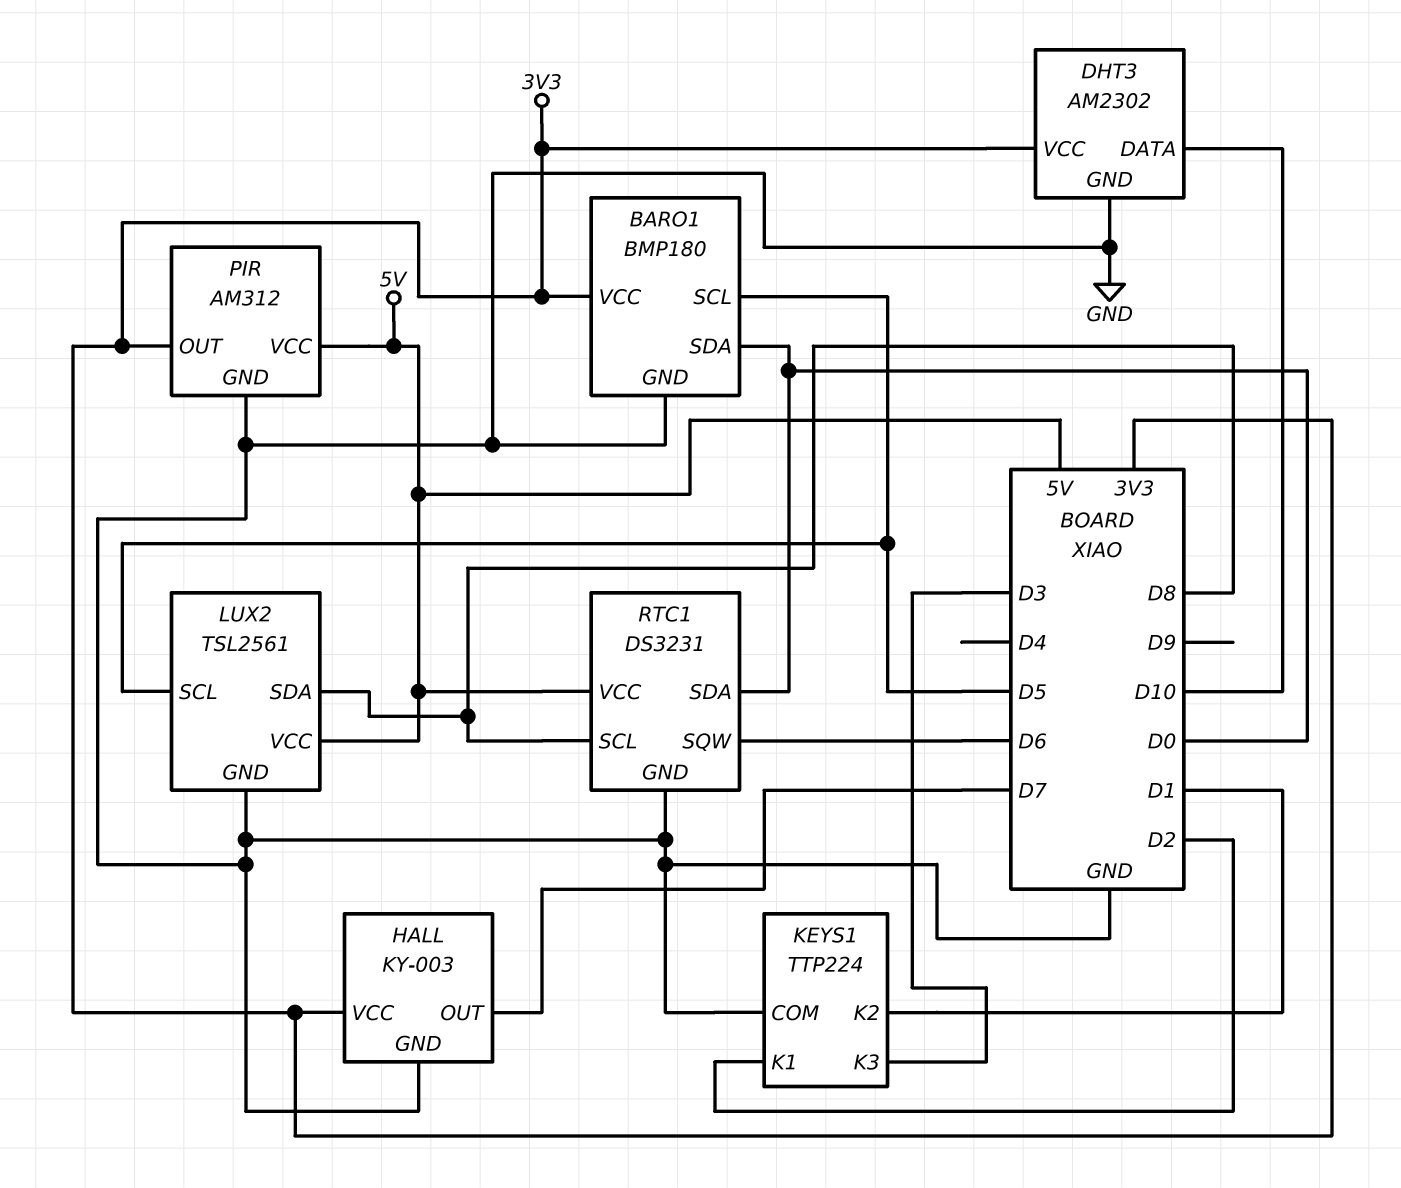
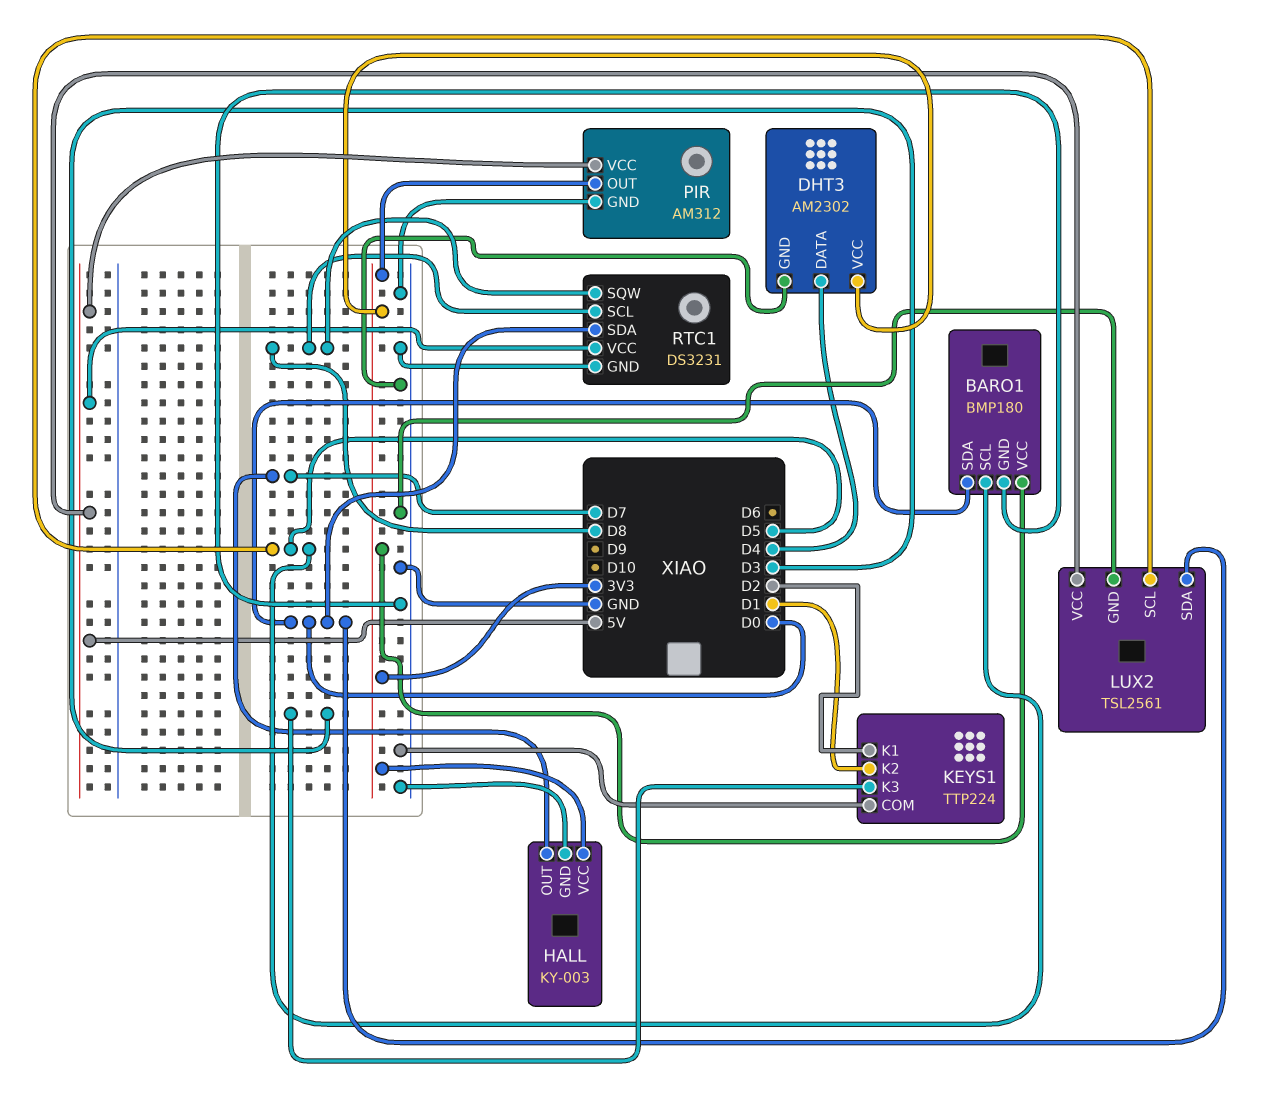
DHT3 pin DATA: D10 -> D4
LUX2 pin SDA: D8 -> D0
RTC1 pin SQW: D6 -> D8

